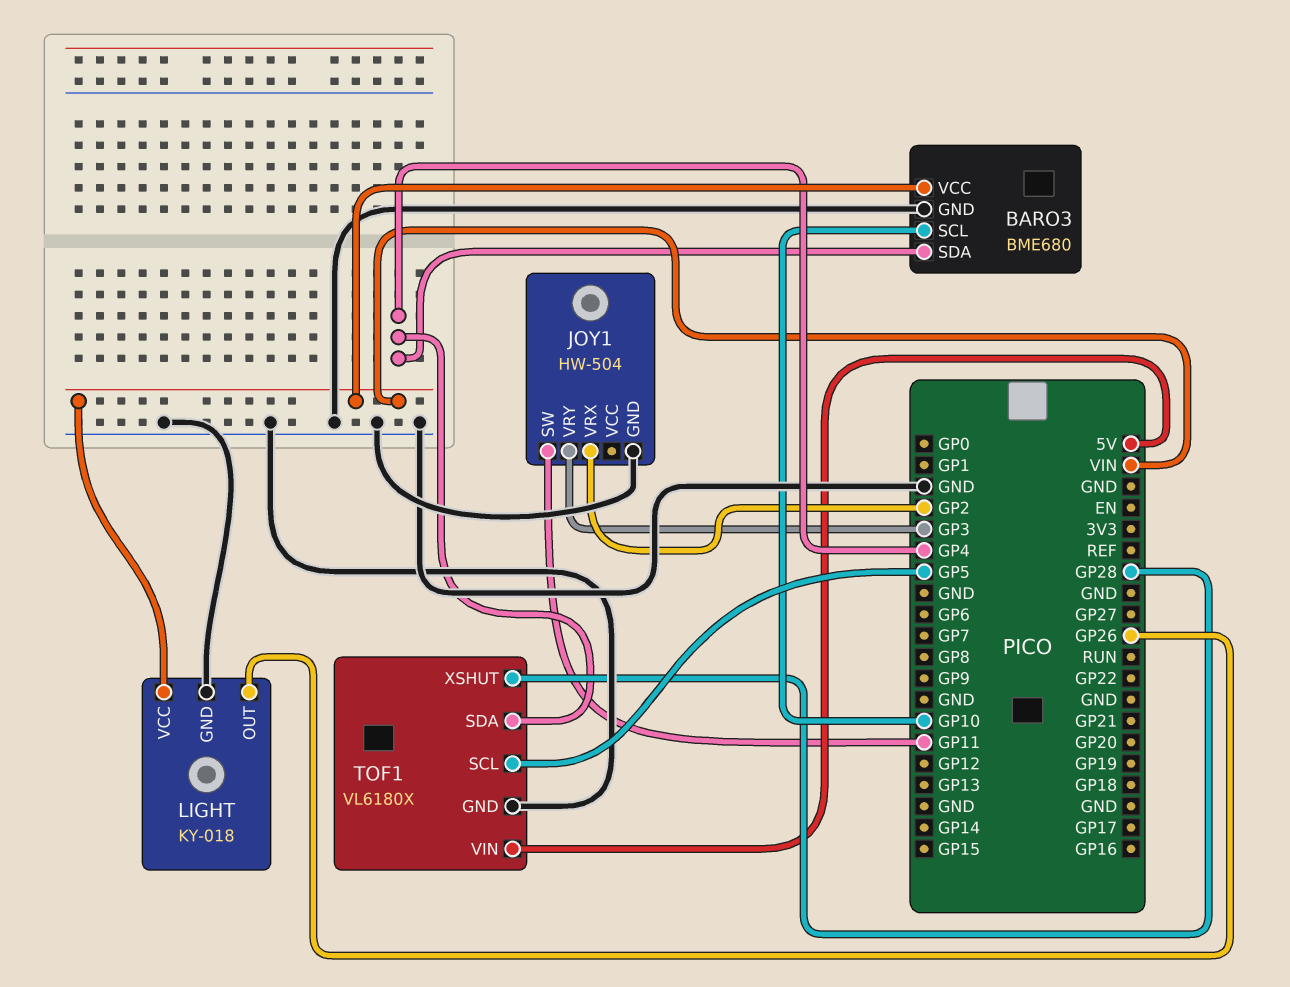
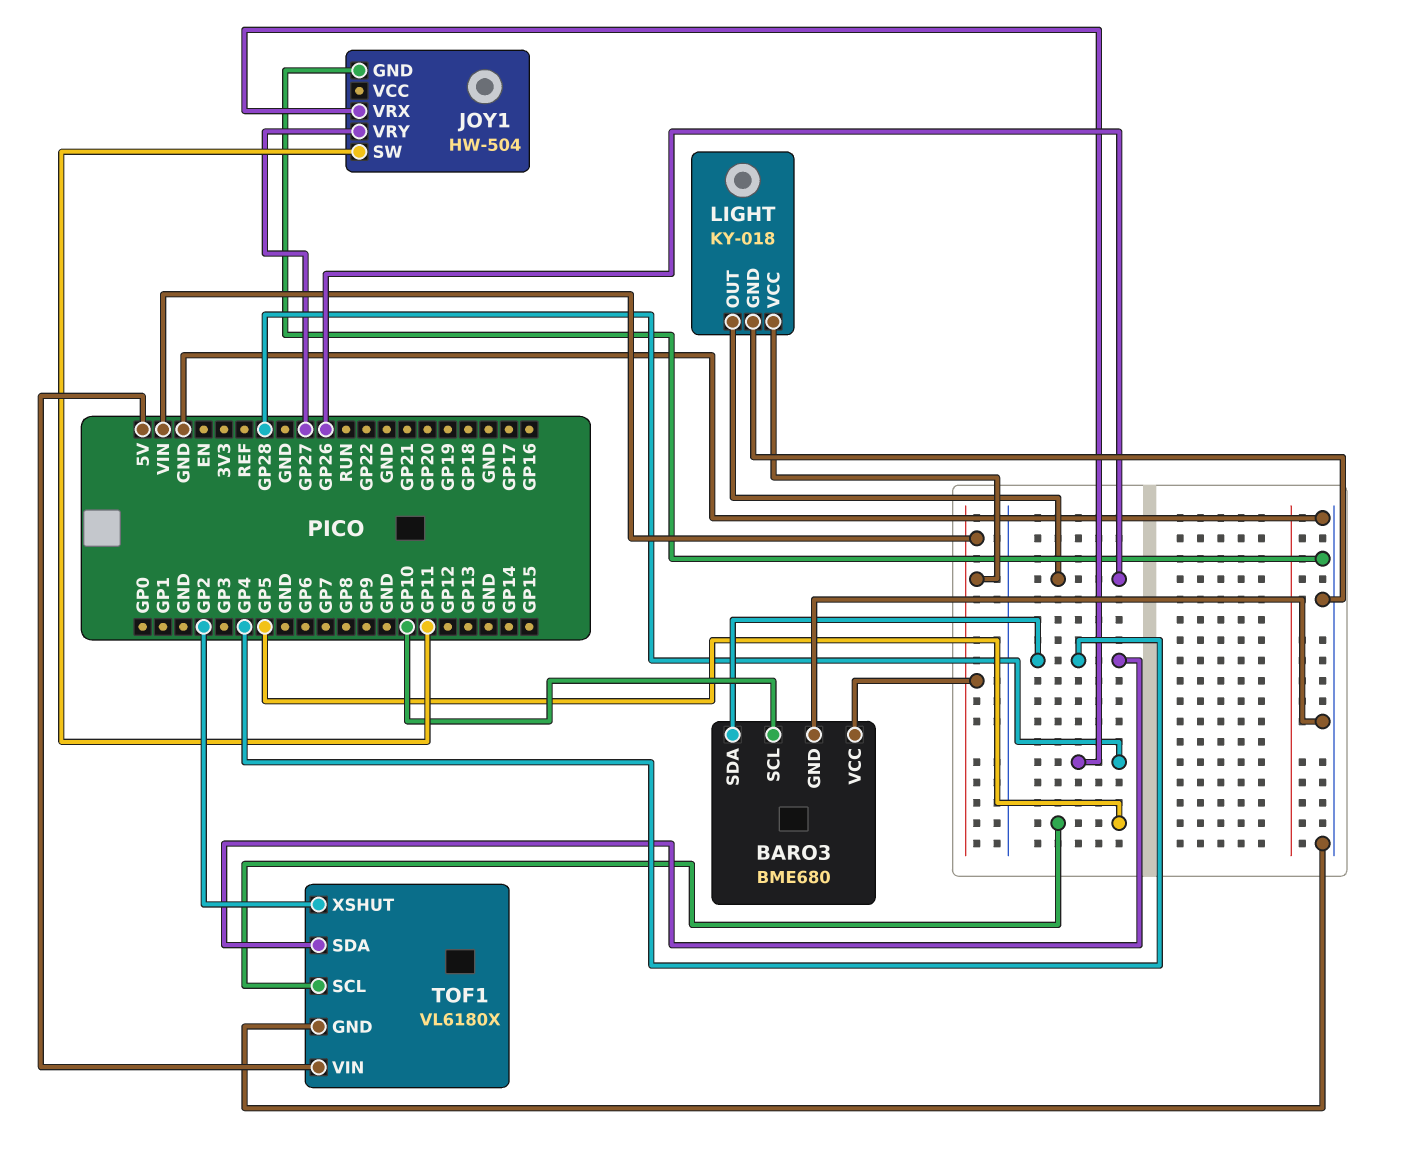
JOY1 pin VRX: GP2 -> GP28
JOY1 pin VRY: GP3 -> GP27
TOF1 pin XSHUT: GP28 -> GP2

